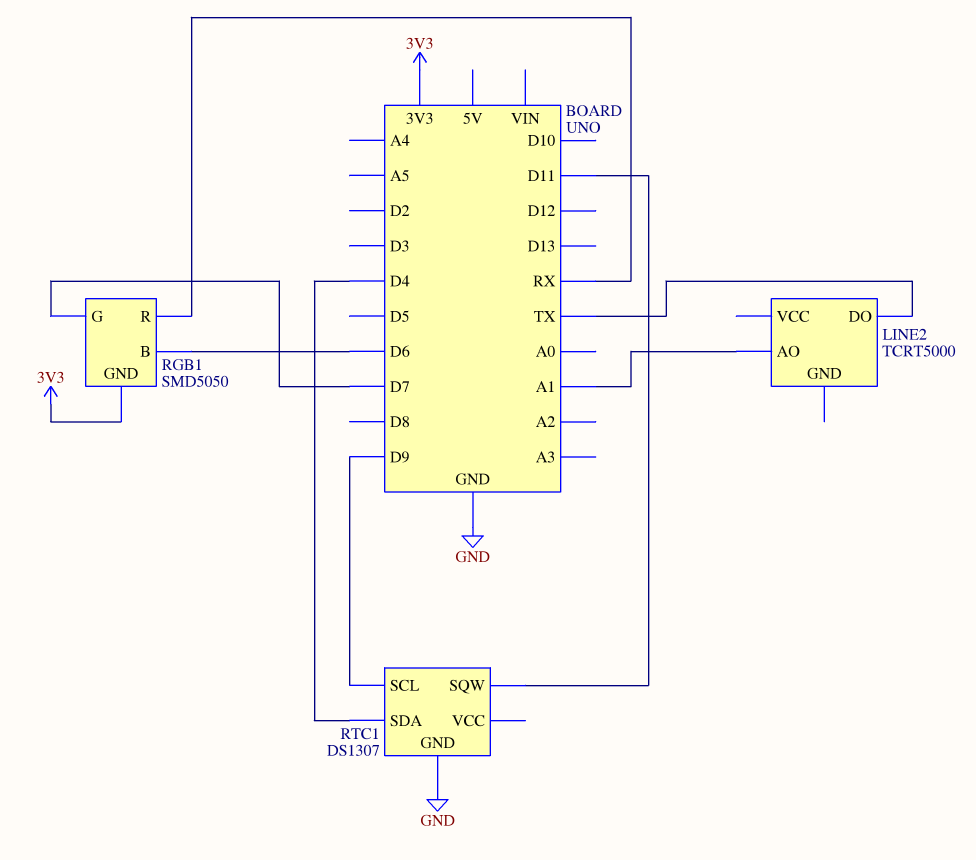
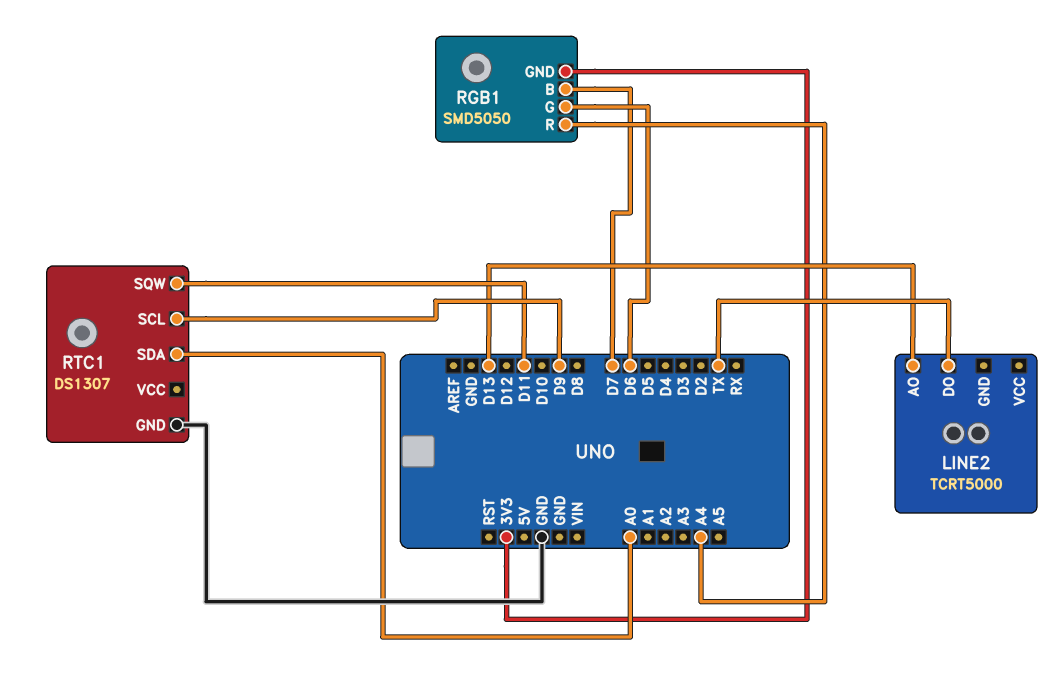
LINE2 pin AO: A1 -> D13
RGB1 pin B: D6 -> D7
RGB1 pin G: D7 -> D6
RGB1 pin R: RX -> A4
RTC1 pin SDA: D4 -> A0

